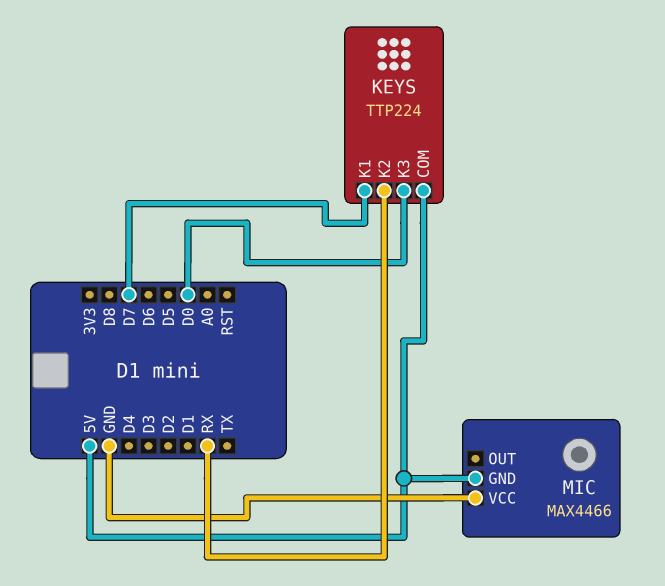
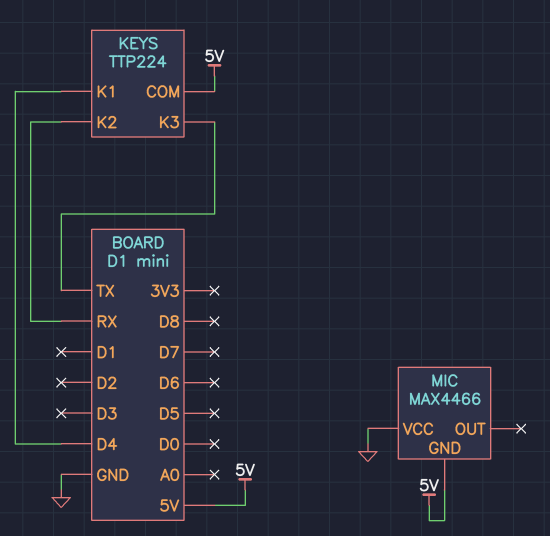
KEYS pin K1: D7 -> D4
KEYS pin K3: D0 -> TX

